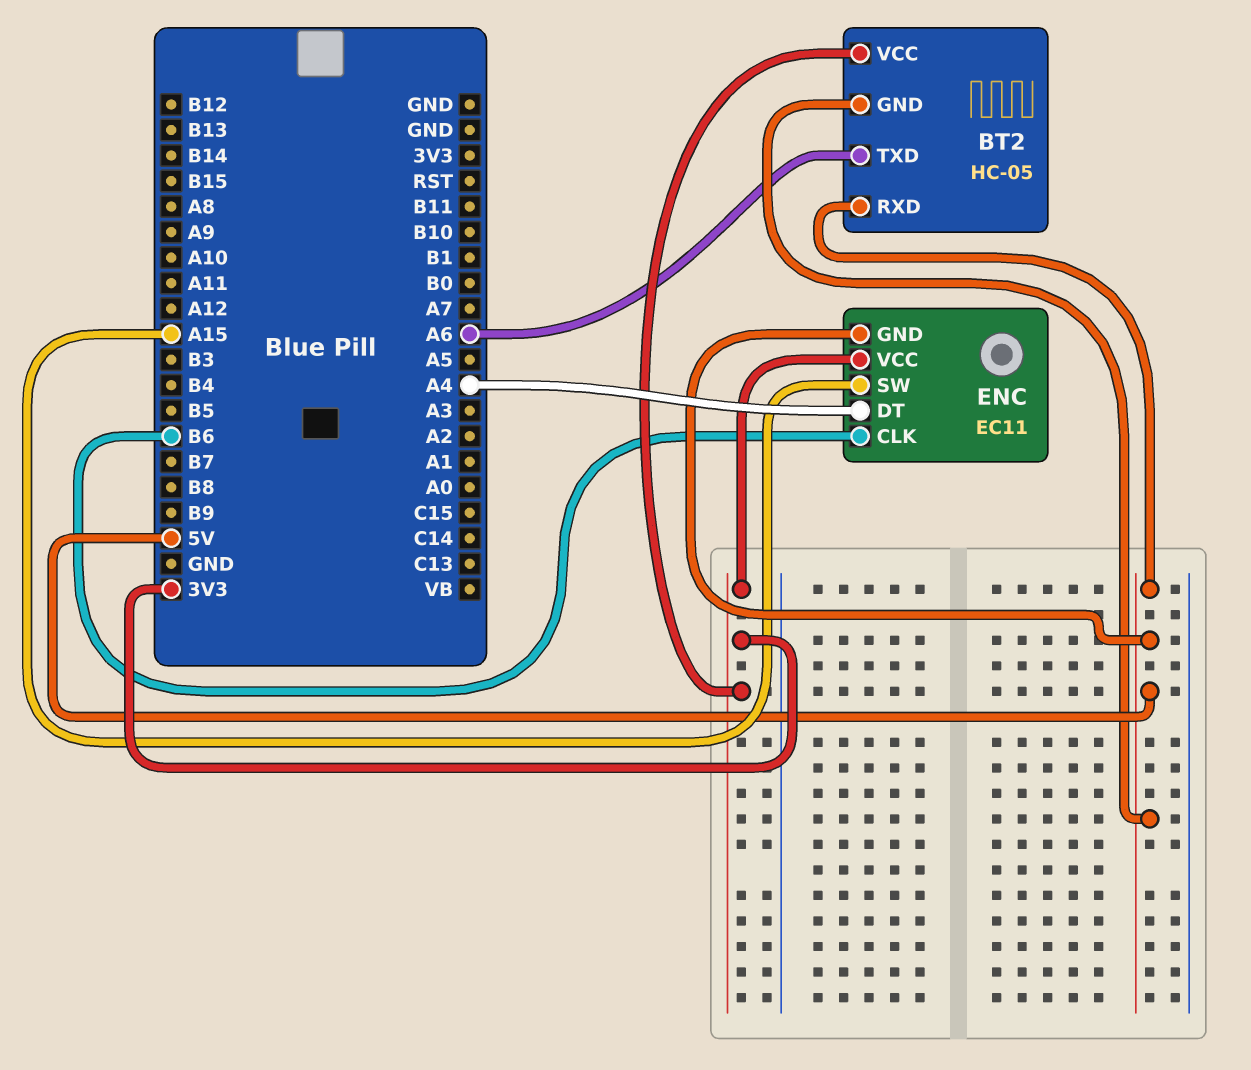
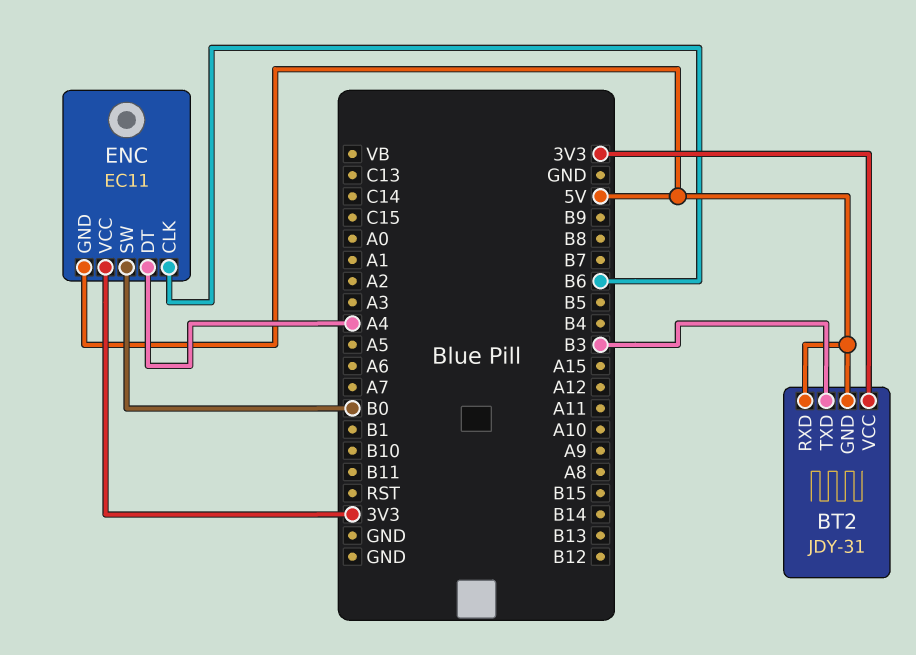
BT2: HC-05 -> JDY-31
BT2 pin TXD: A6 -> B3
ENC pin SW: A15 -> B0

